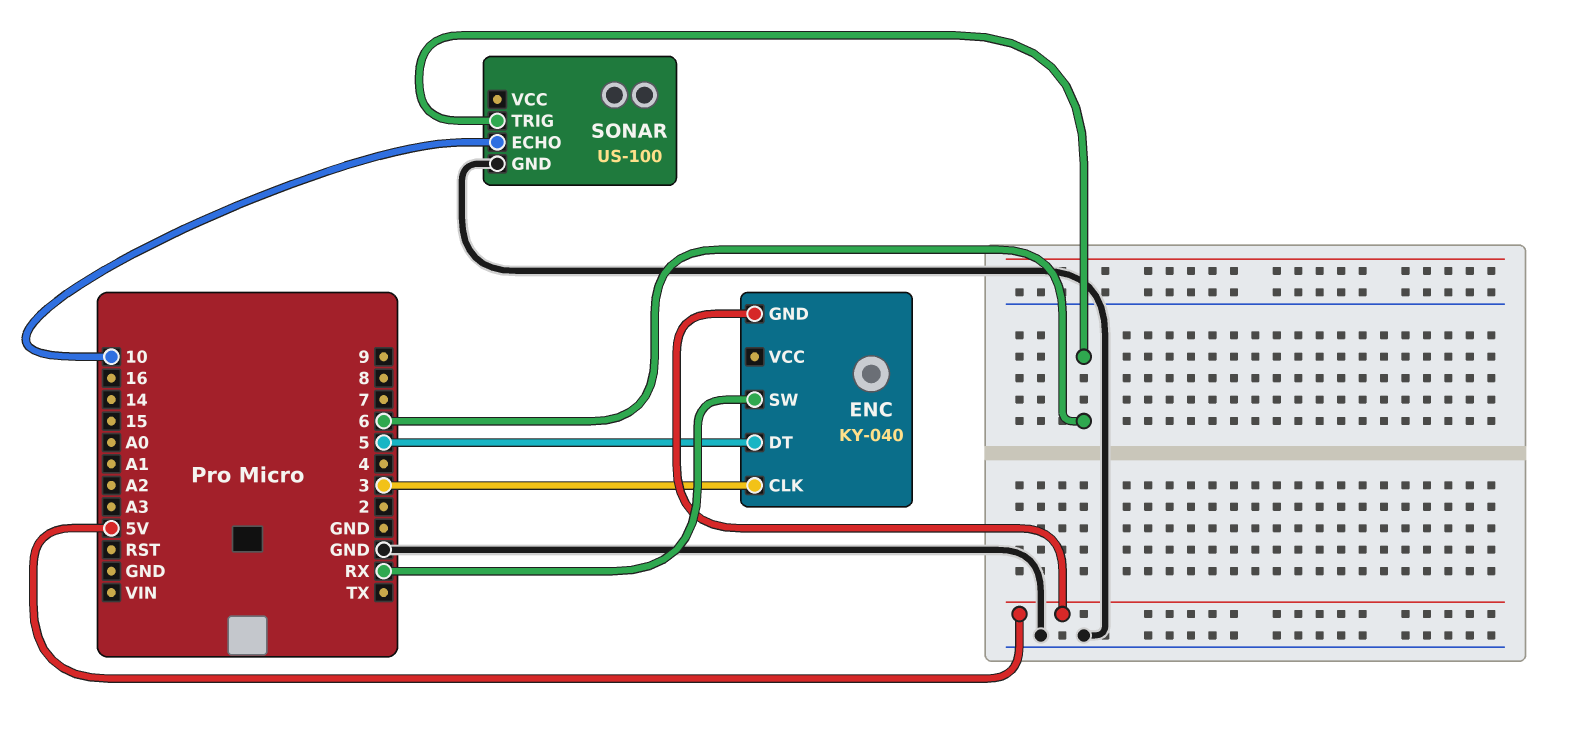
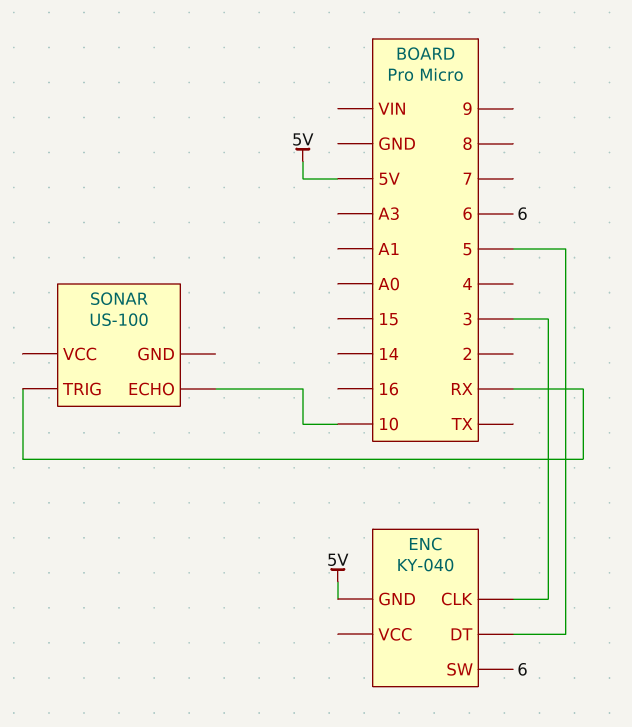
ENC pin SW: RX -> 6
SONAR pin GND: GND -> none
SONAR pin TRIG: 6 -> RX

